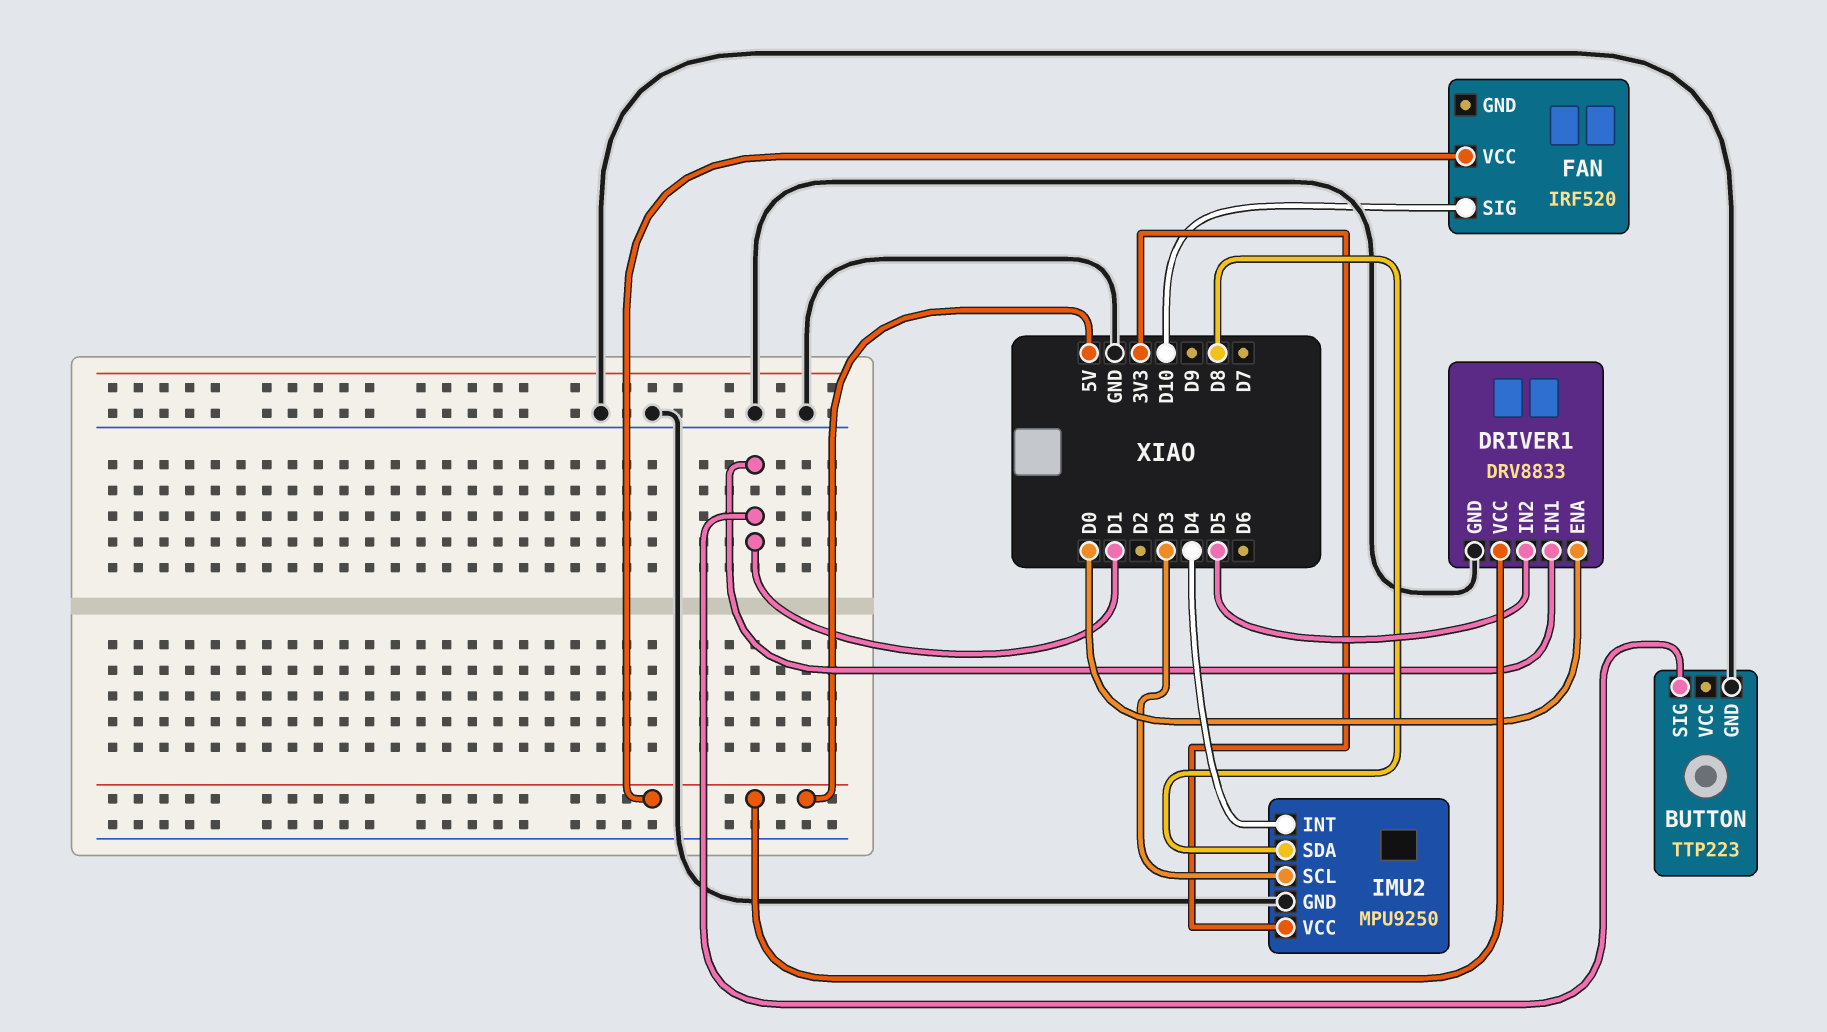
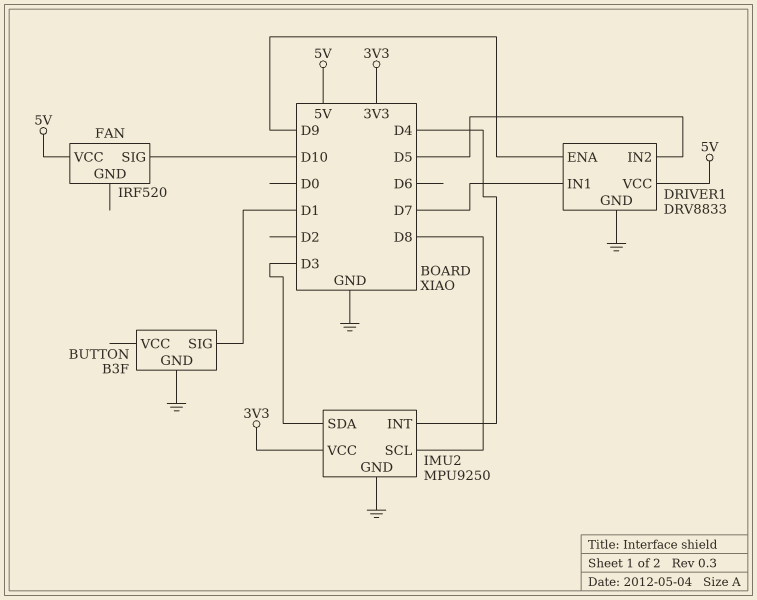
BUTTON: TTP223 -> B3F
DRIVER1 pin ENA: D0 -> D9
DRIVER1 pin IN1: D1 -> D7
IMU2 pin SCL: D3 -> D8
IMU2 pin SDA: D8 -> D3

